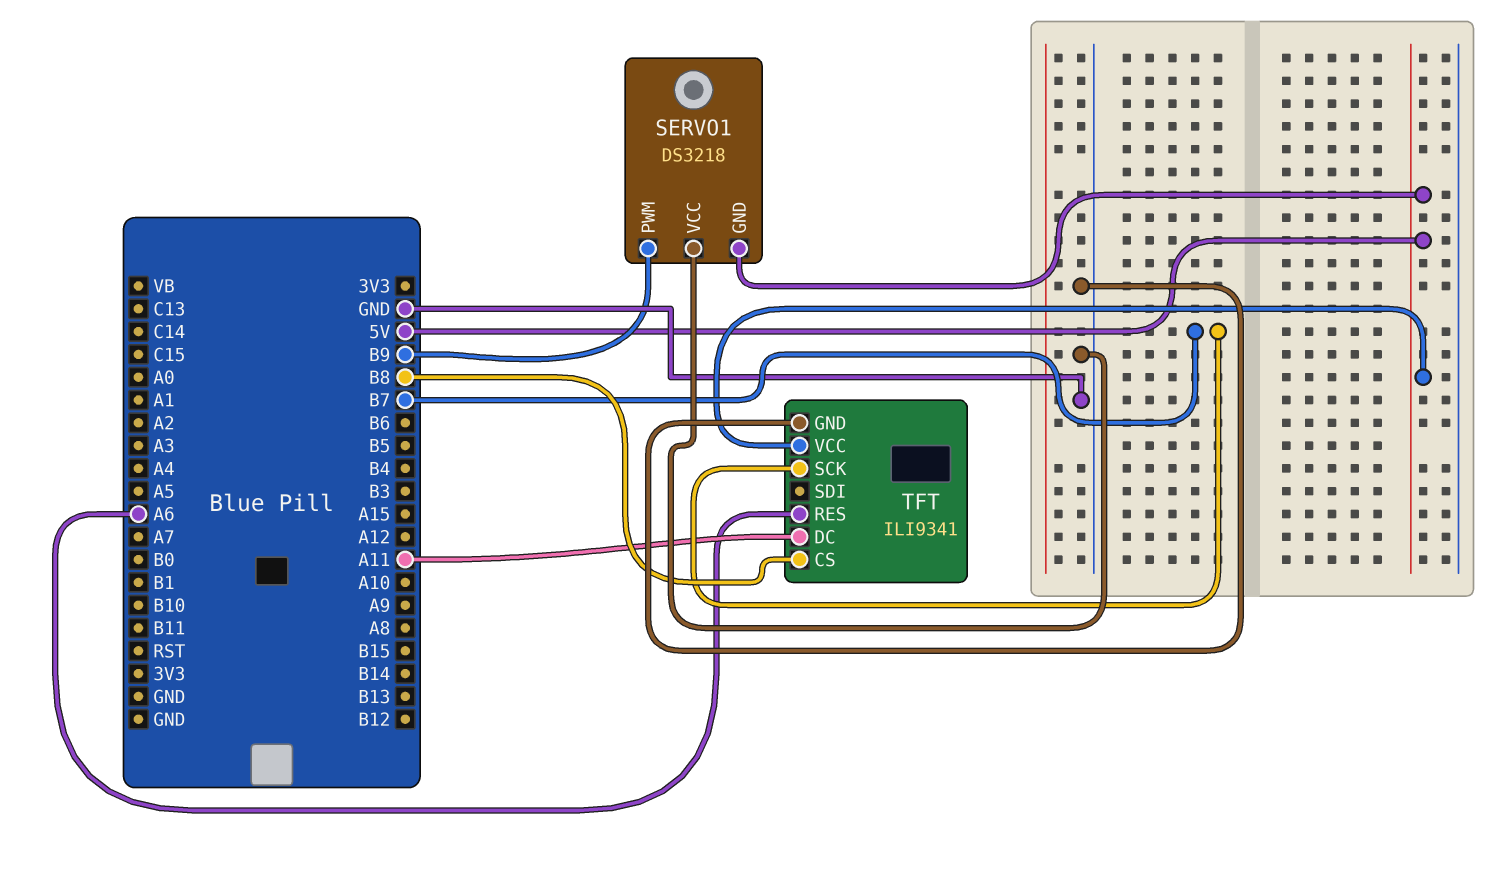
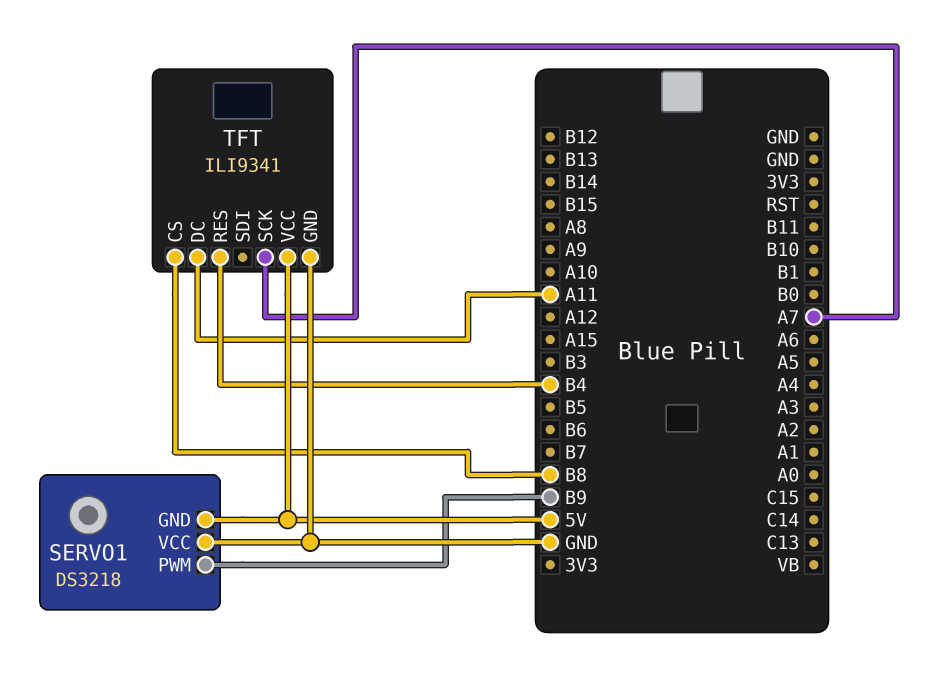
TFT pin RES: A6 -> B4
TFT pin SCK: B7 -> A7

